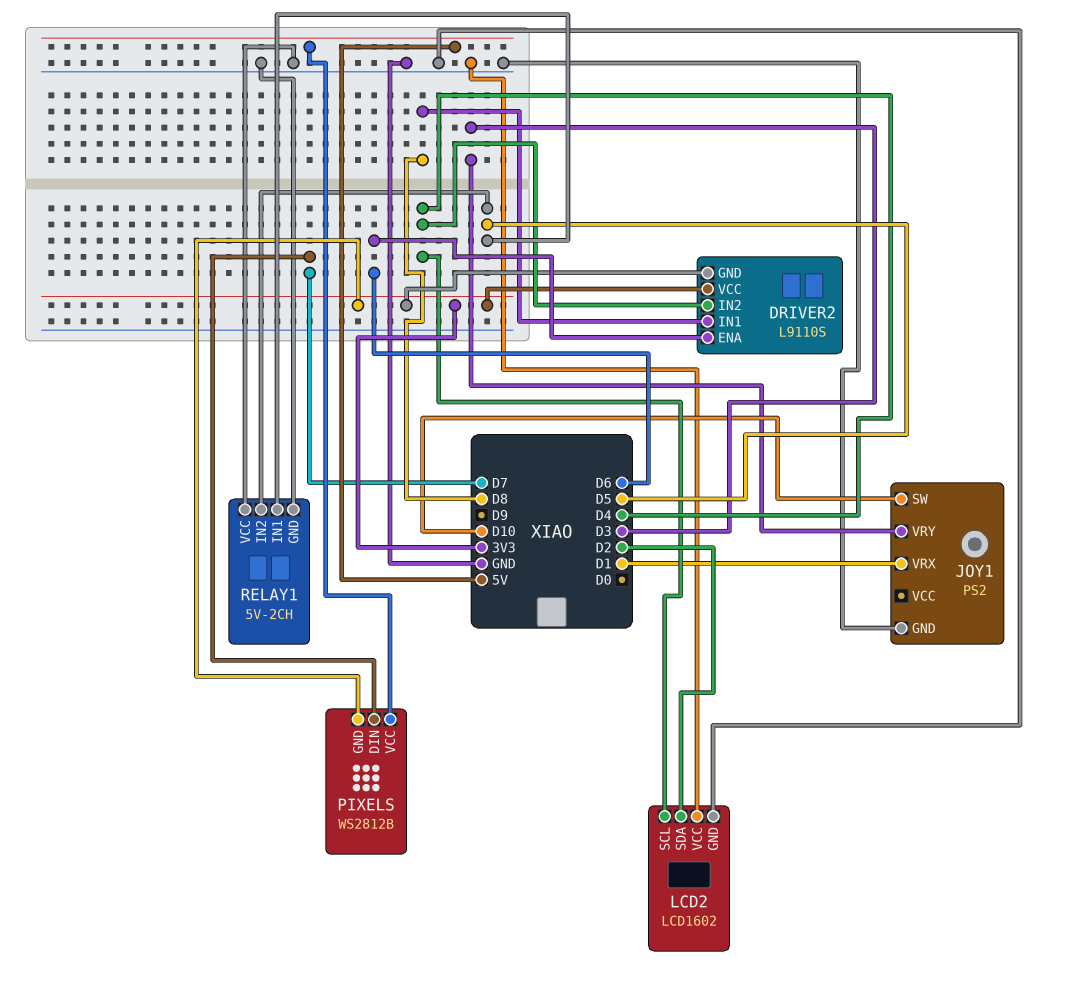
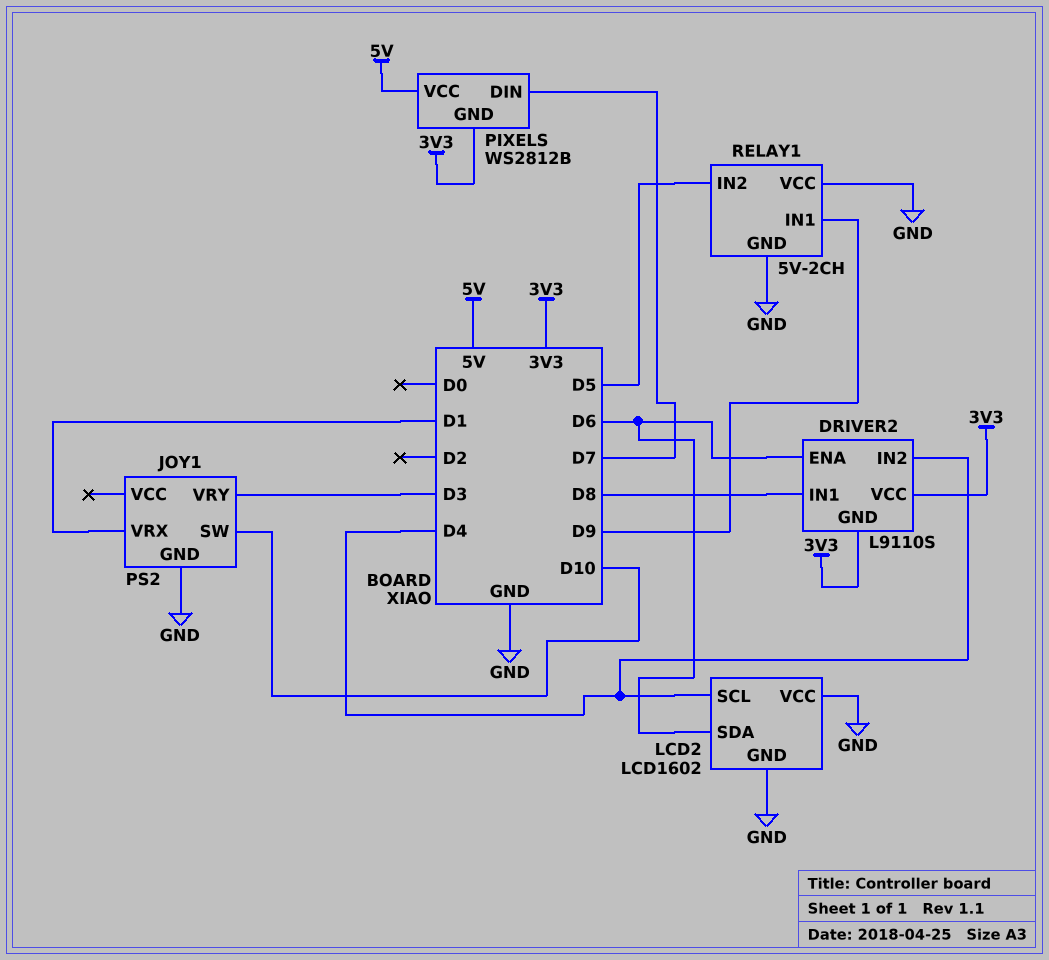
LCD2 pin SDA: D2 -> D6
RELAY1 pin IN1: D5 -> D9

